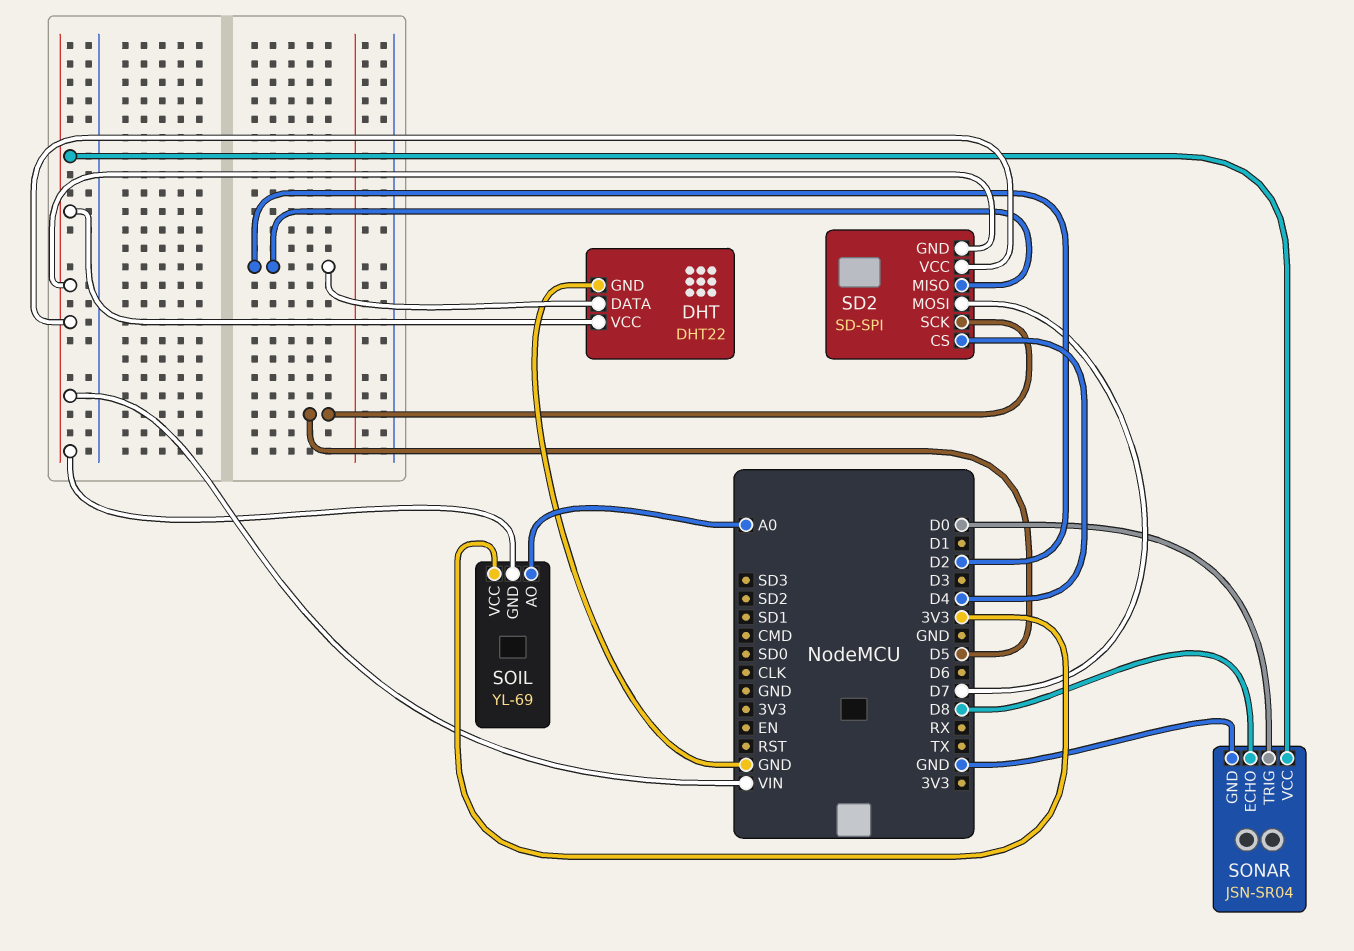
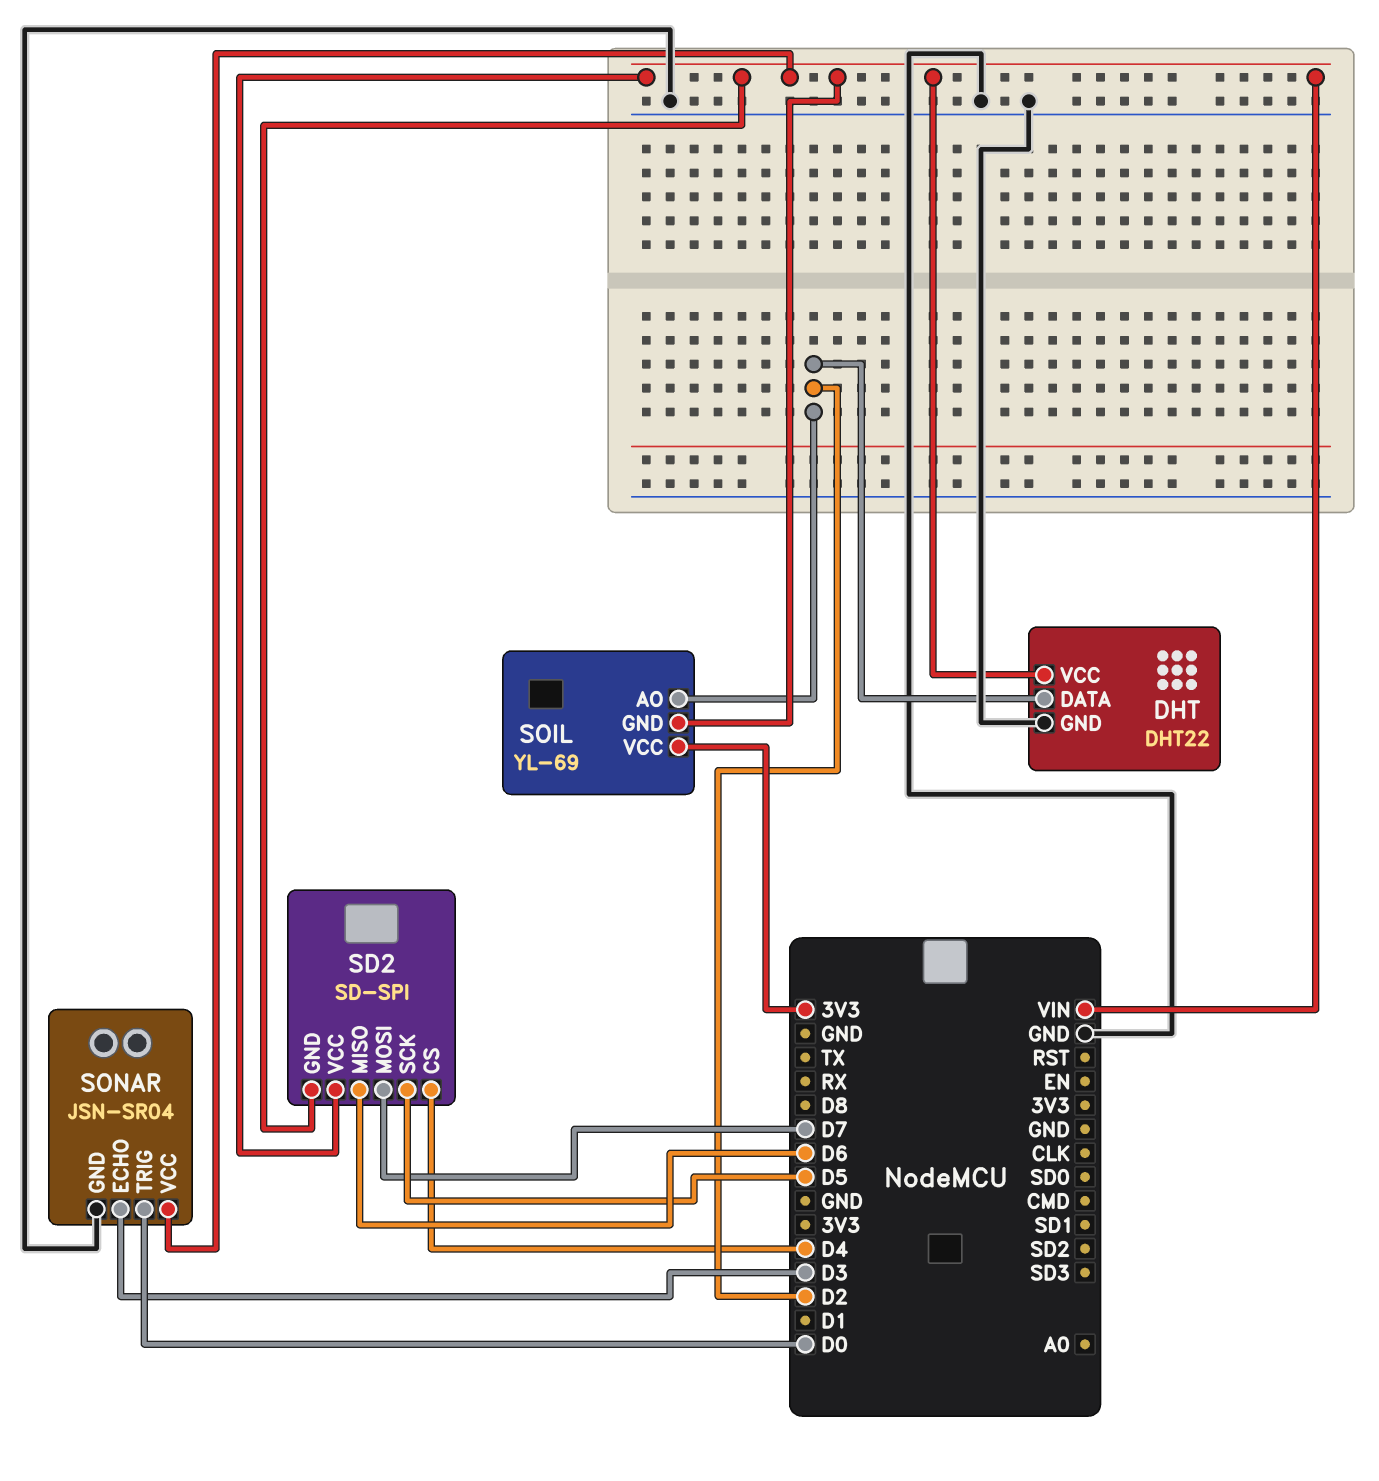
SD2 pin MISO: D2 -> D6
SOIL pin AO: A0 -> D2
SONAR pin ECHO: D8 -> D3

